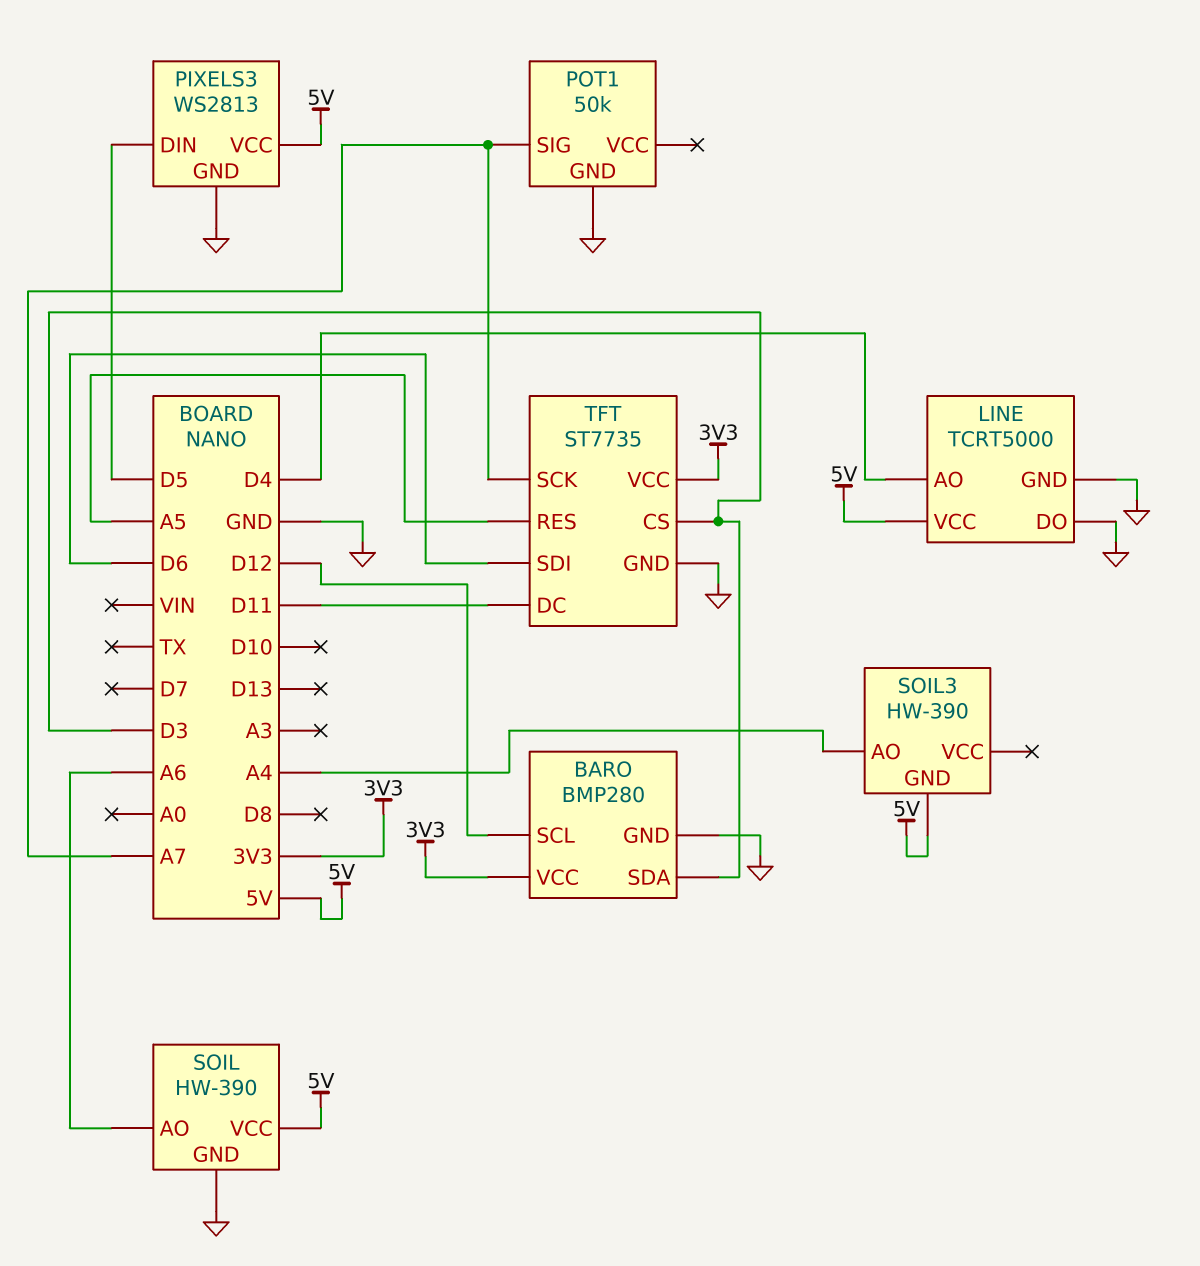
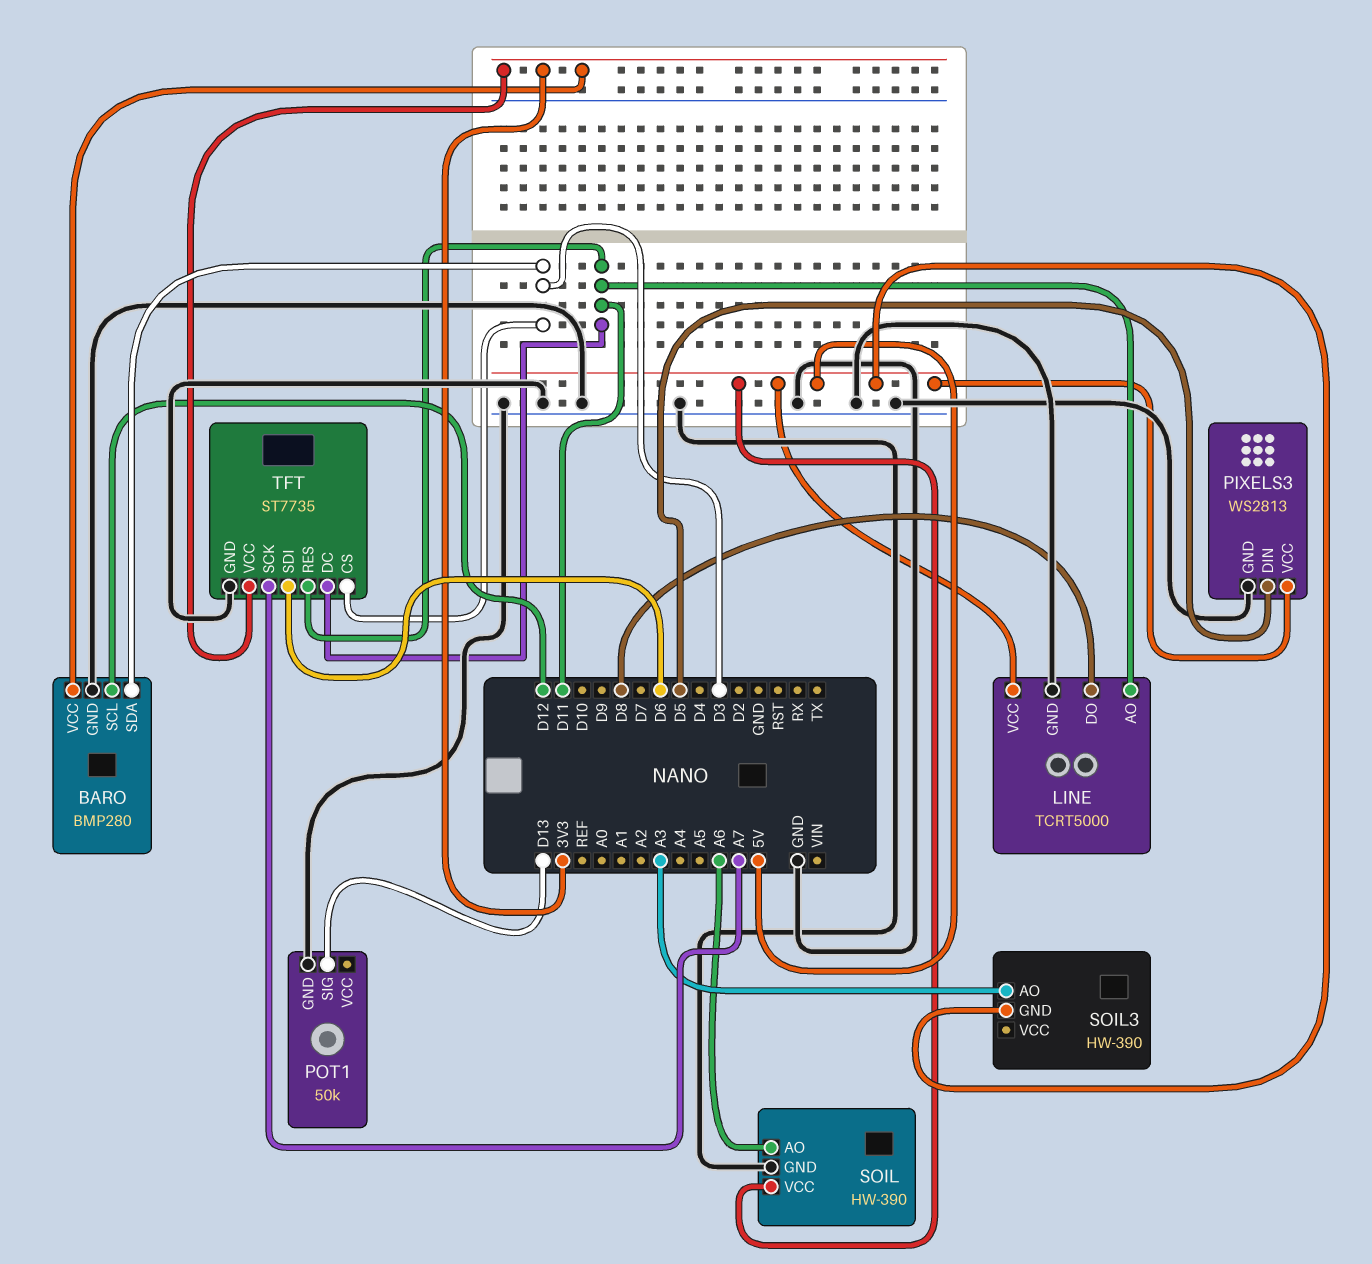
LINE pin AO: D4 -> D11
LINE pin DO: GND -> D8
POT1 pin SIG: A7 -> D13
SOIL3 pin AO: A4 -> A3
TFT pin RES: A5 -> D11

